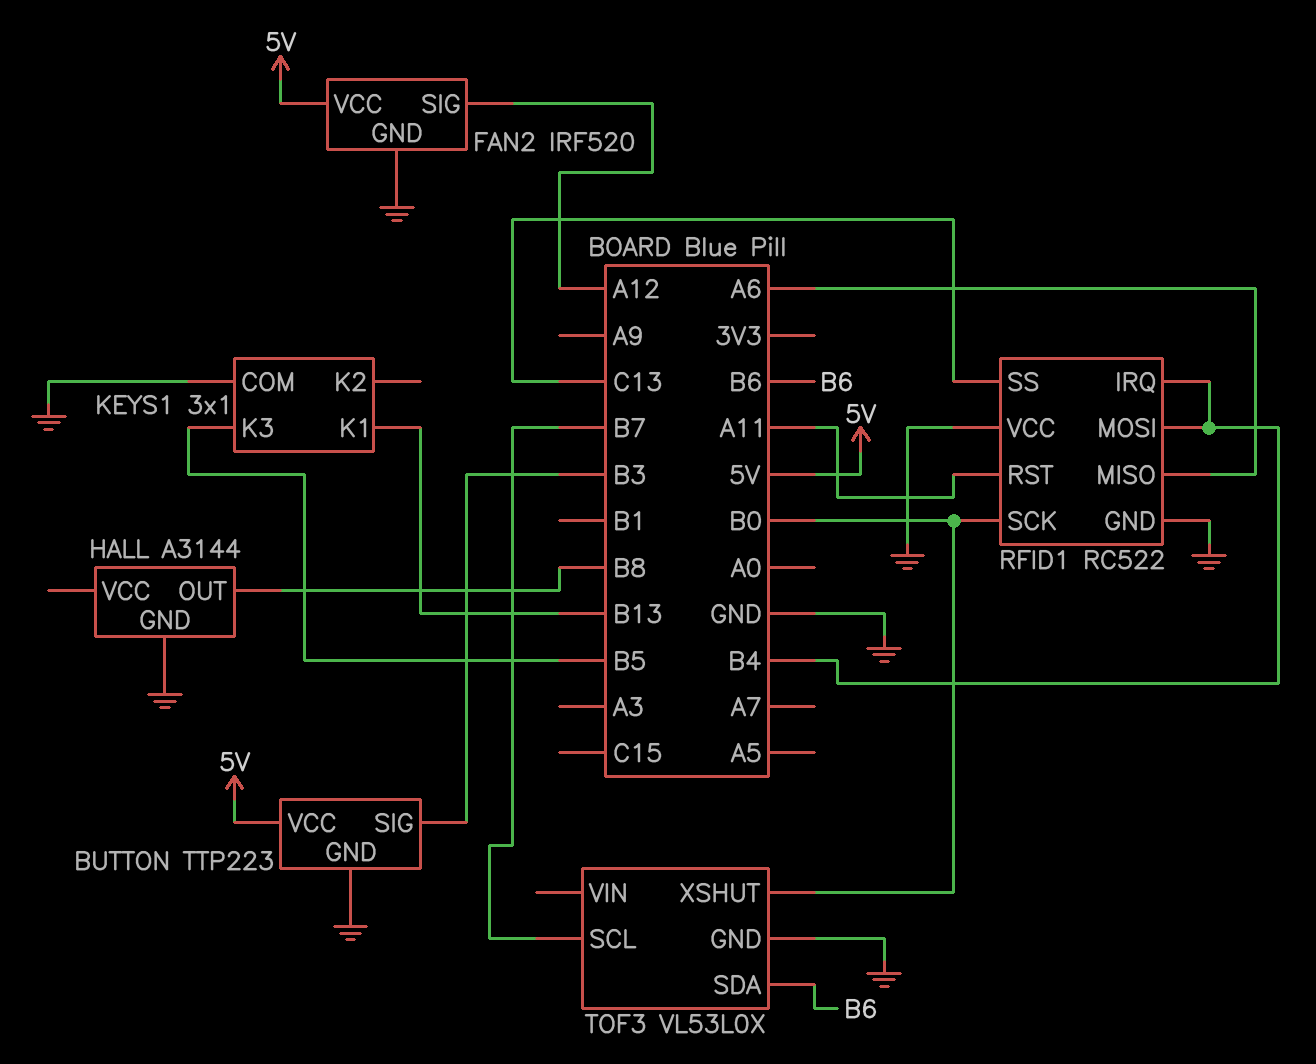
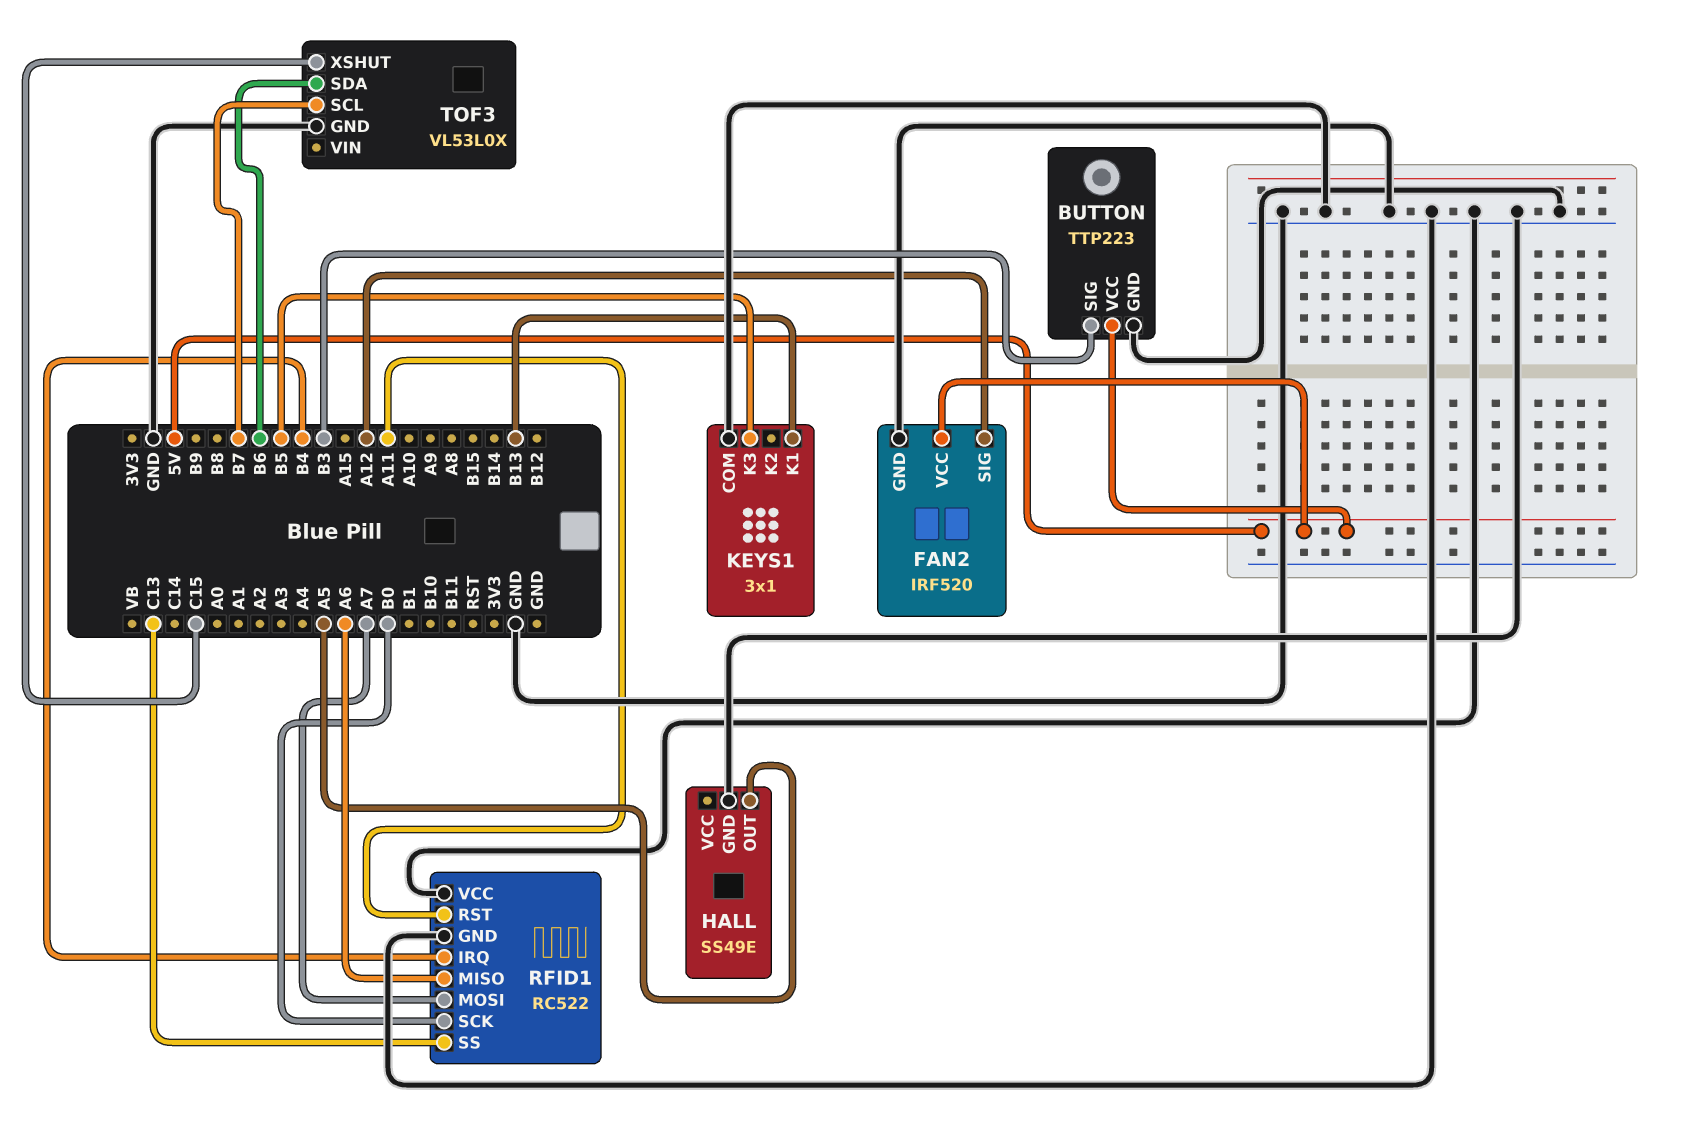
HALL: A3144 -> SS49E
HALL pin OUT: B8 -> A5
RFID1 pin MOSI: B4 -> A7
TOF3 pin XSHUT: B0 -> C15

